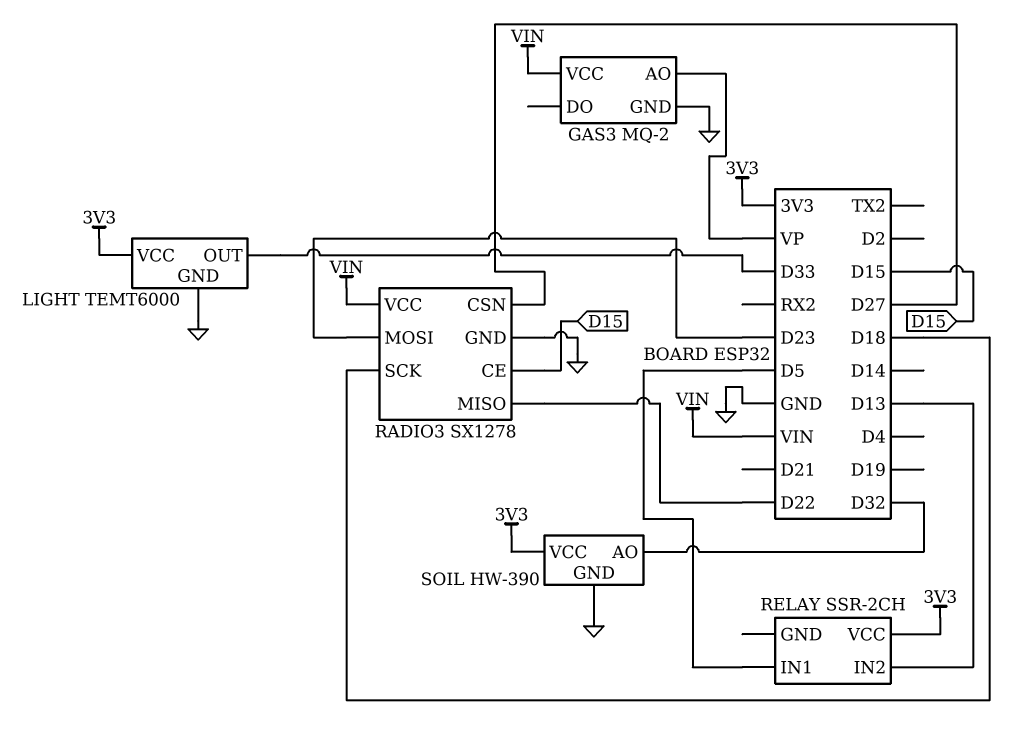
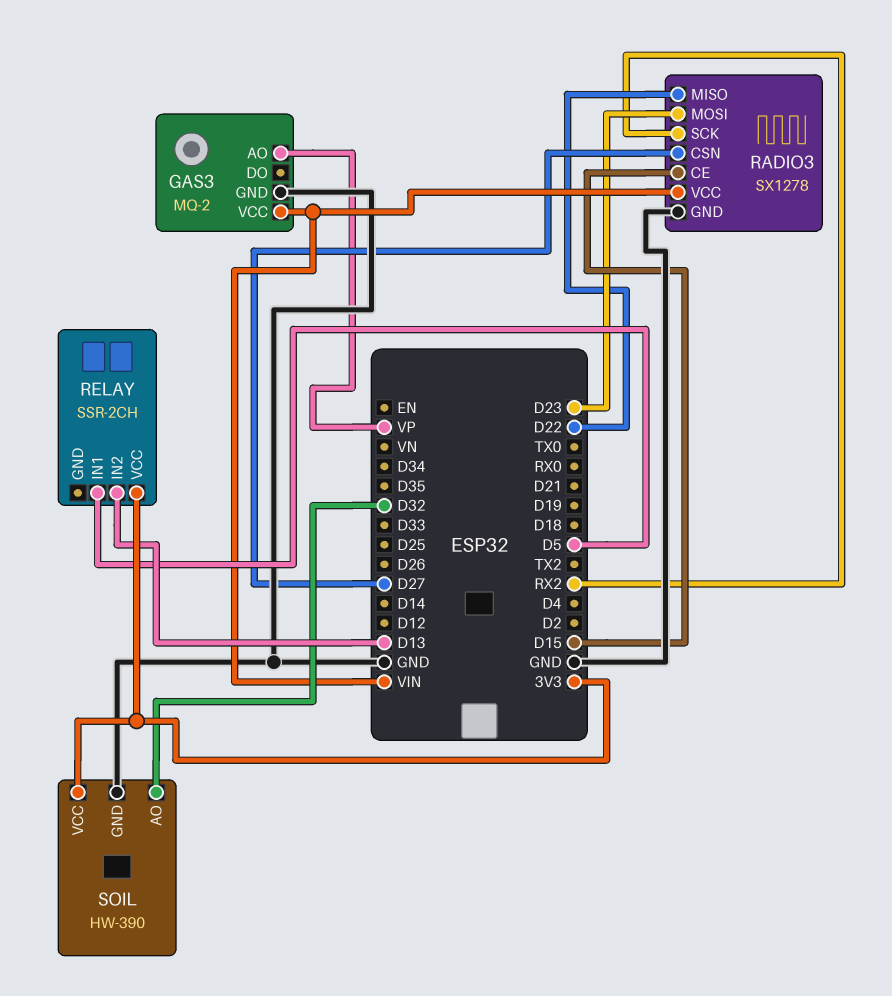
LIGHT: TEMT6000 -> none
LIGHT pin GND: GND -> none
LIGHT pin OUT: D33 -> none
LIGHT pin VCC: 3V3 -> none
RADIO3 pin SCK: D18 -> RX2

